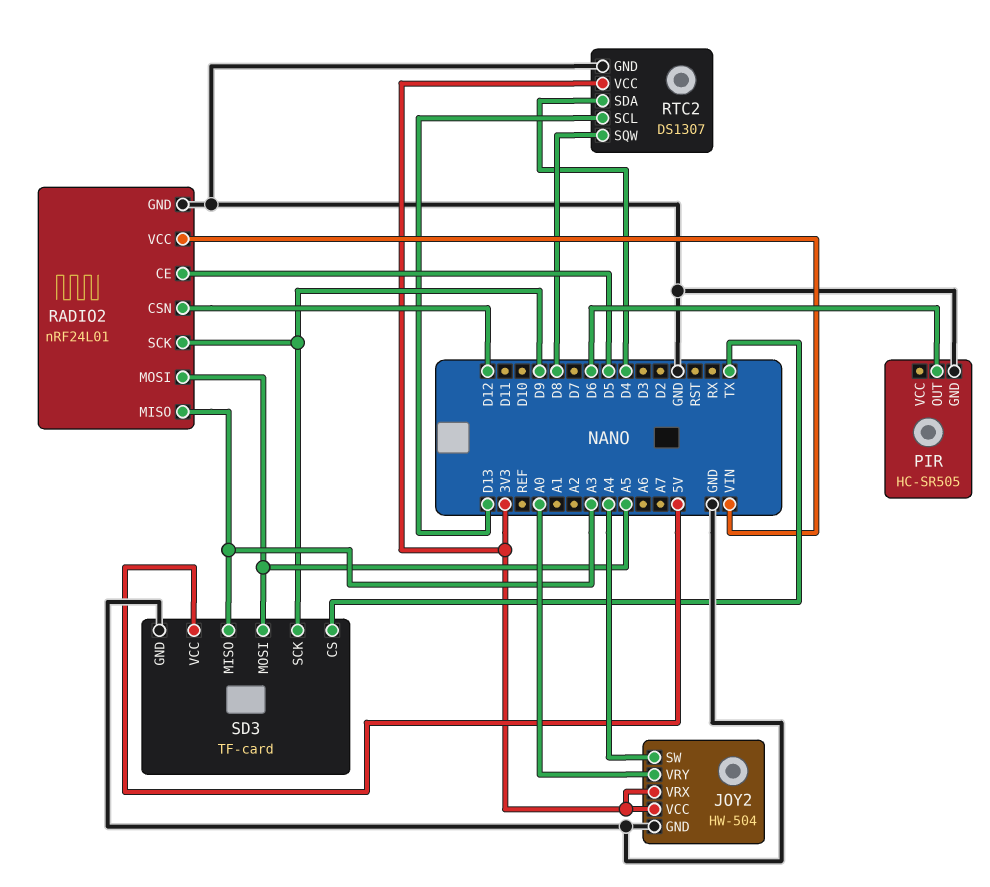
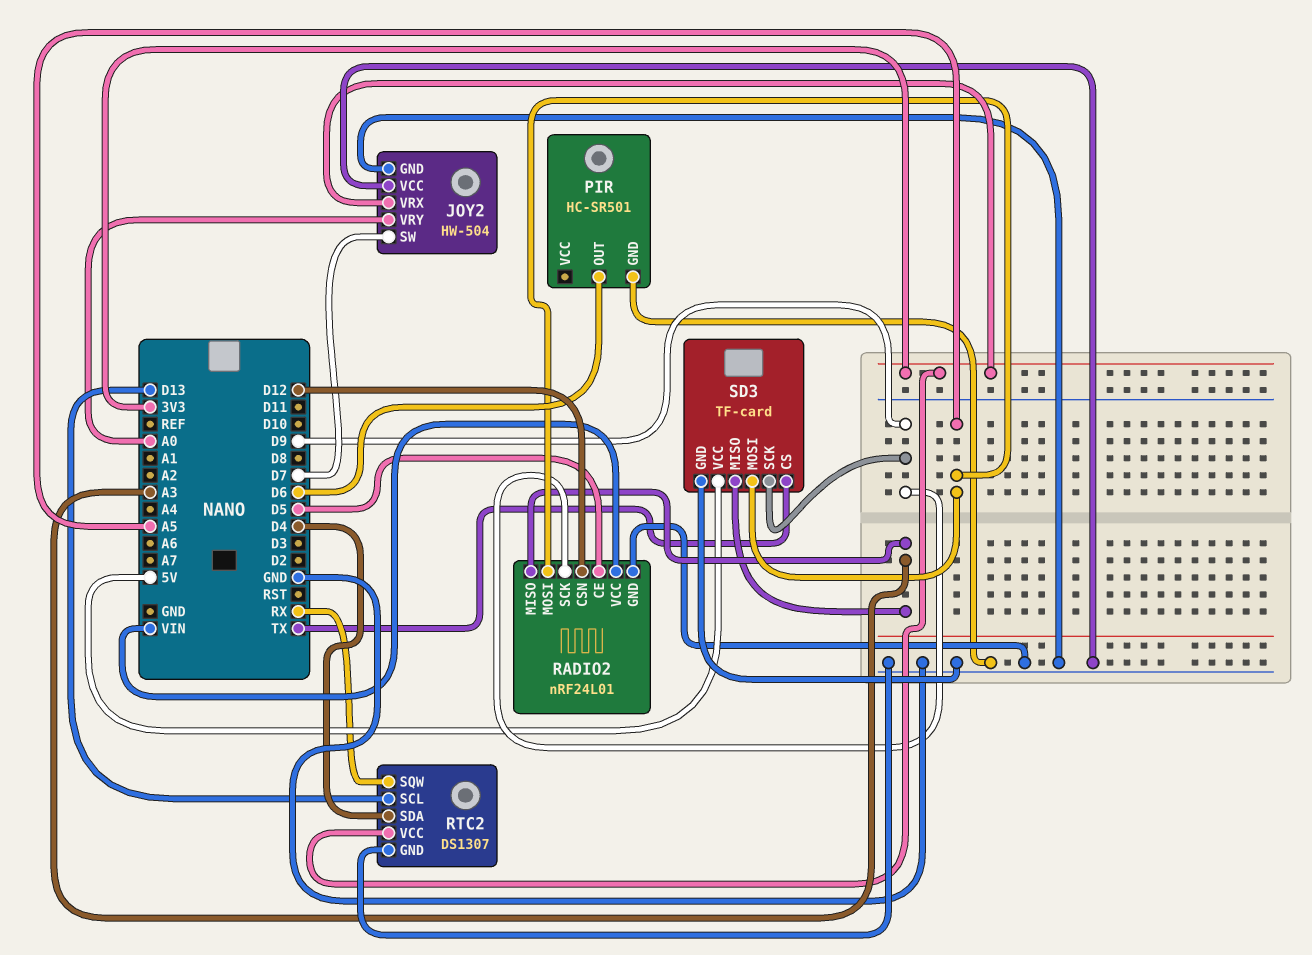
JOY2 pin SW: A4 -> D7
JOY2 pin VCC: 3V3 -> GND
PIR: HC-SR505 -> HC-SR501
RTC2 pin SQW: D8 -> RX

